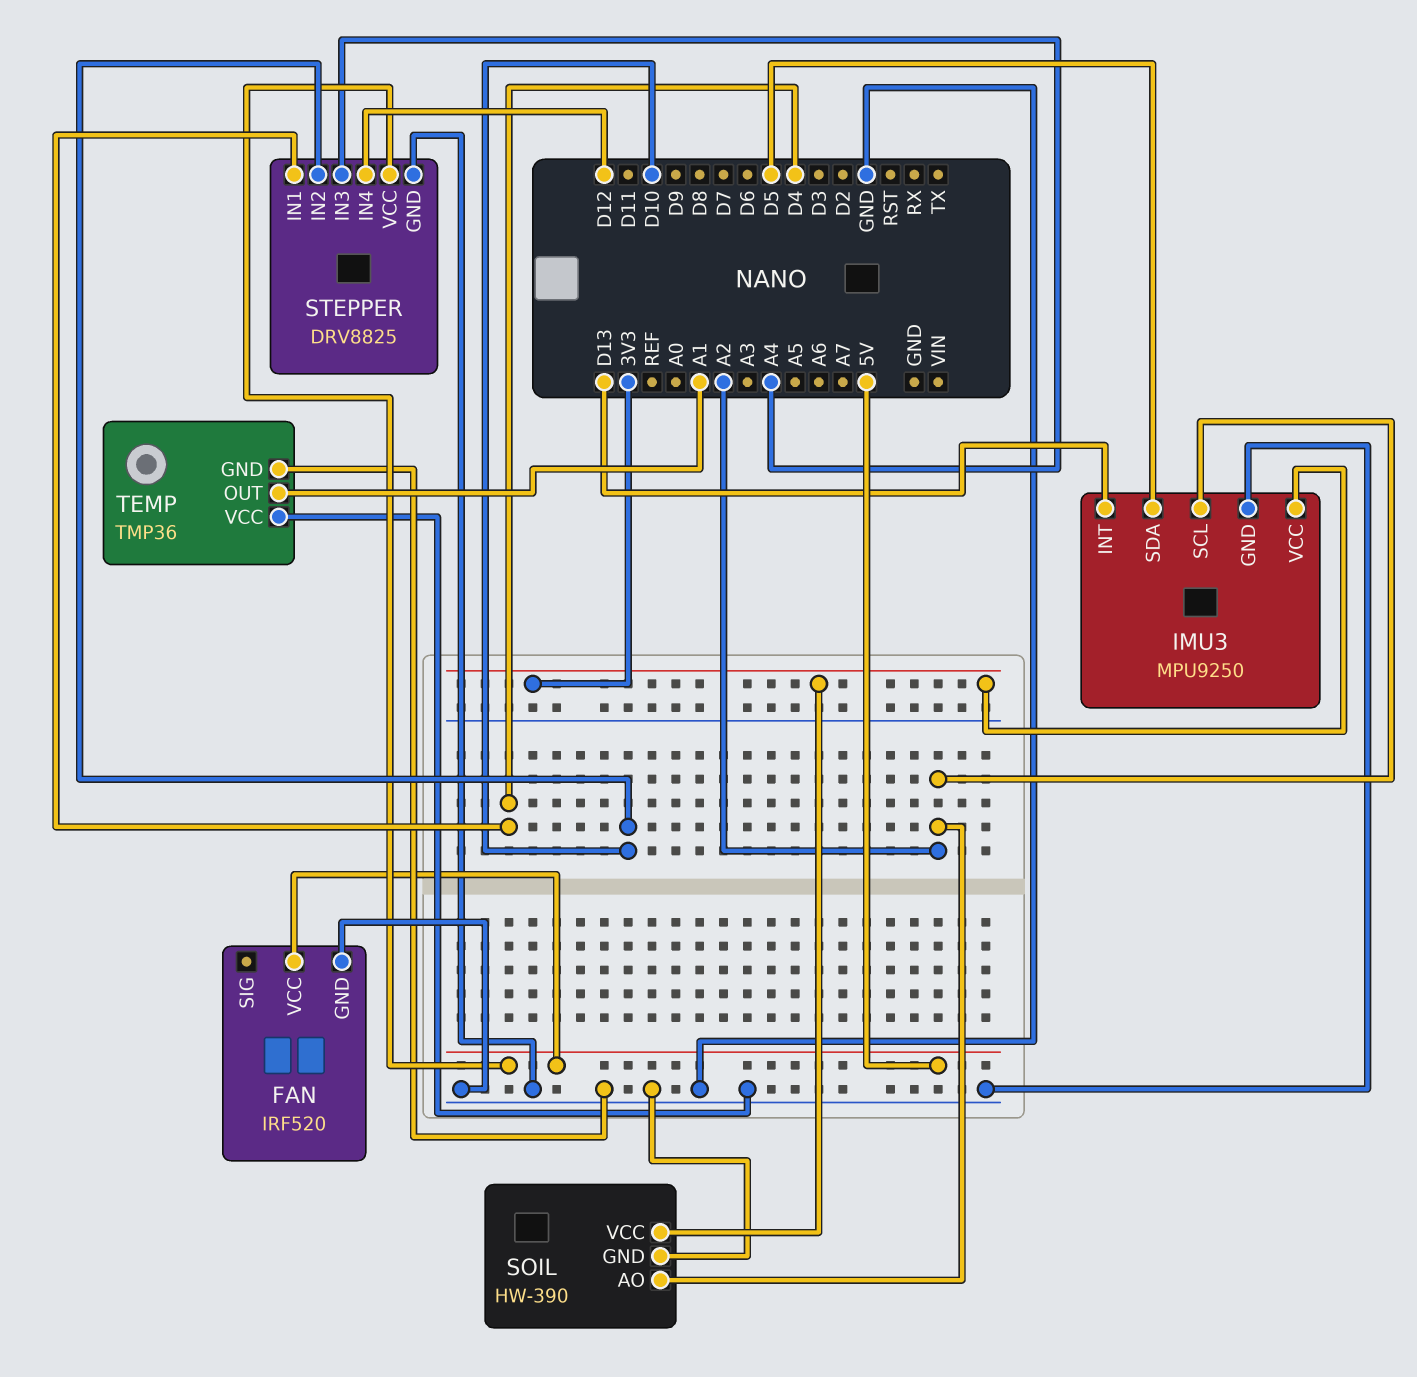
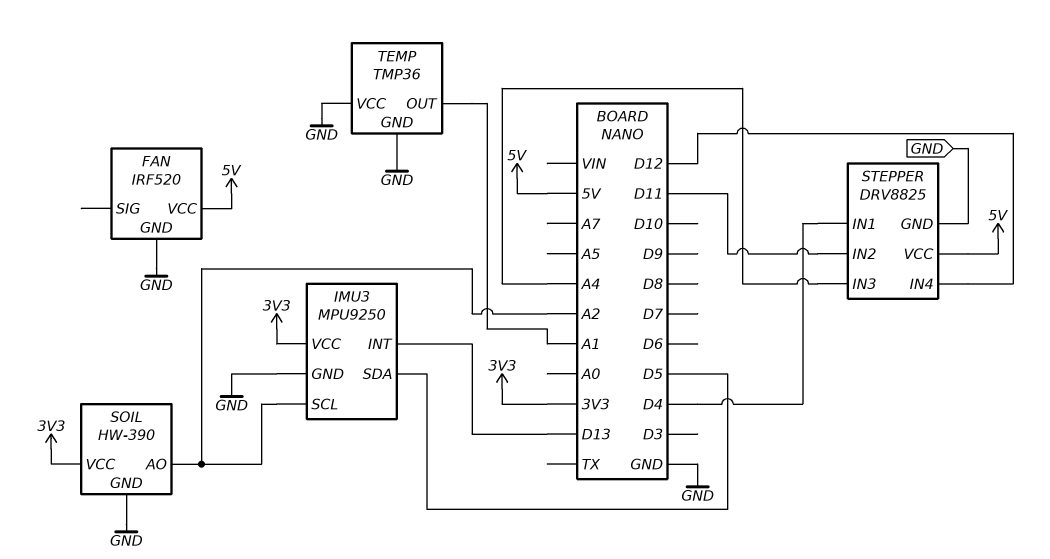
STEPPER pin IN2: D10 -> D11

